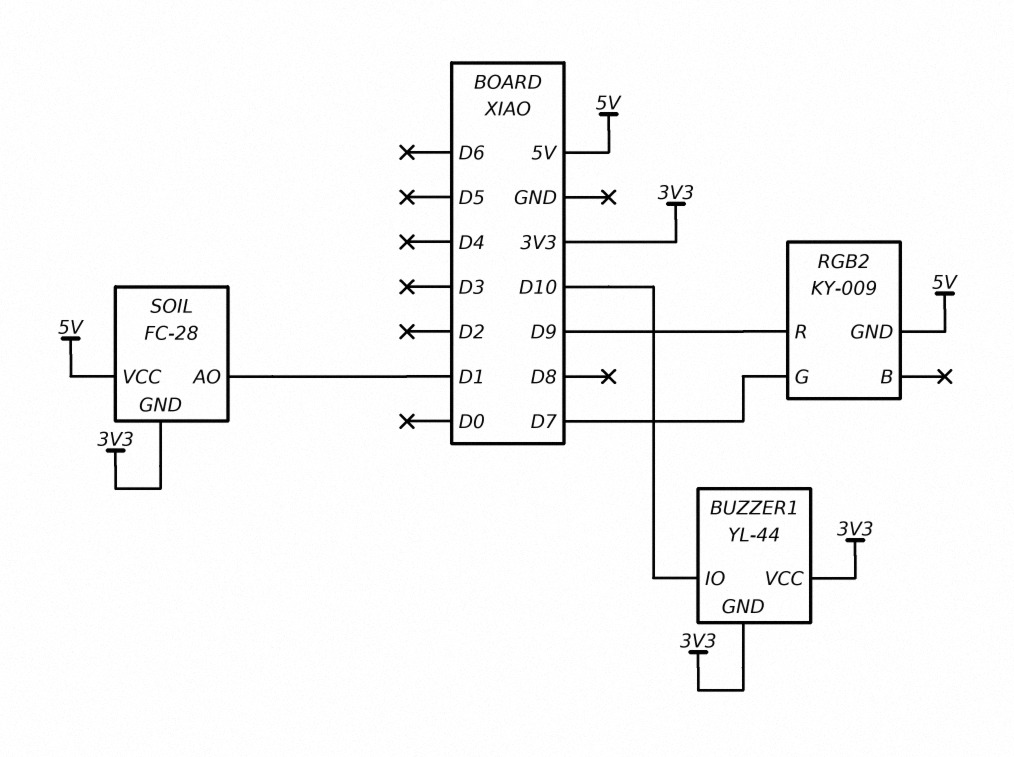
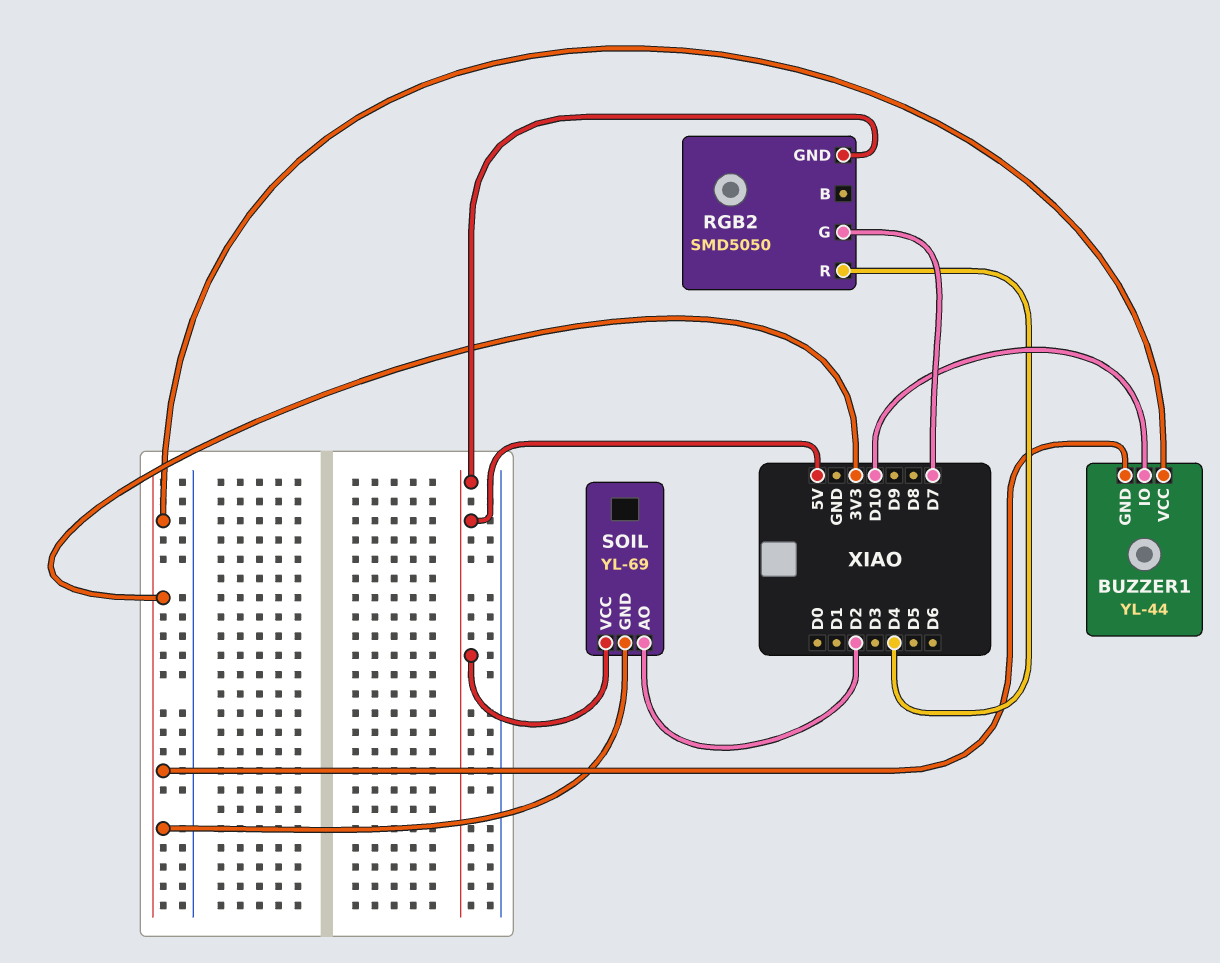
RGB2: KY-009 -> SMD5050
RGB2 pin R: D9 -> D4
SOIL: FC-28 -> YL-69
SOIL pin AO: D1 -> D2

